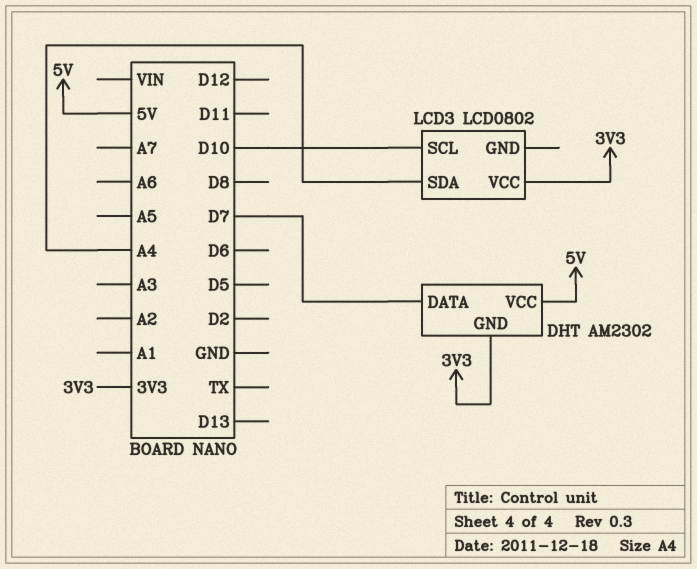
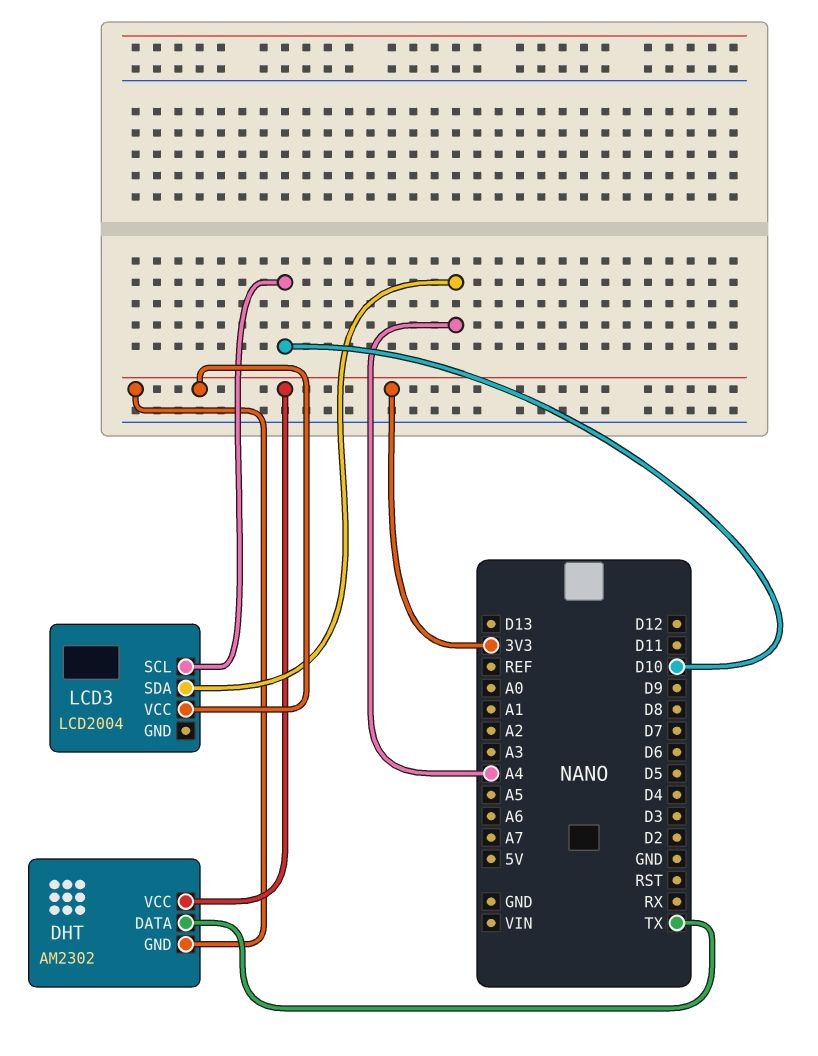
DHT pin DATA: D7 -> TX
DHT pin VCC: 5V -> 3V3
LCD3: LCD0802 -> LCD2004

